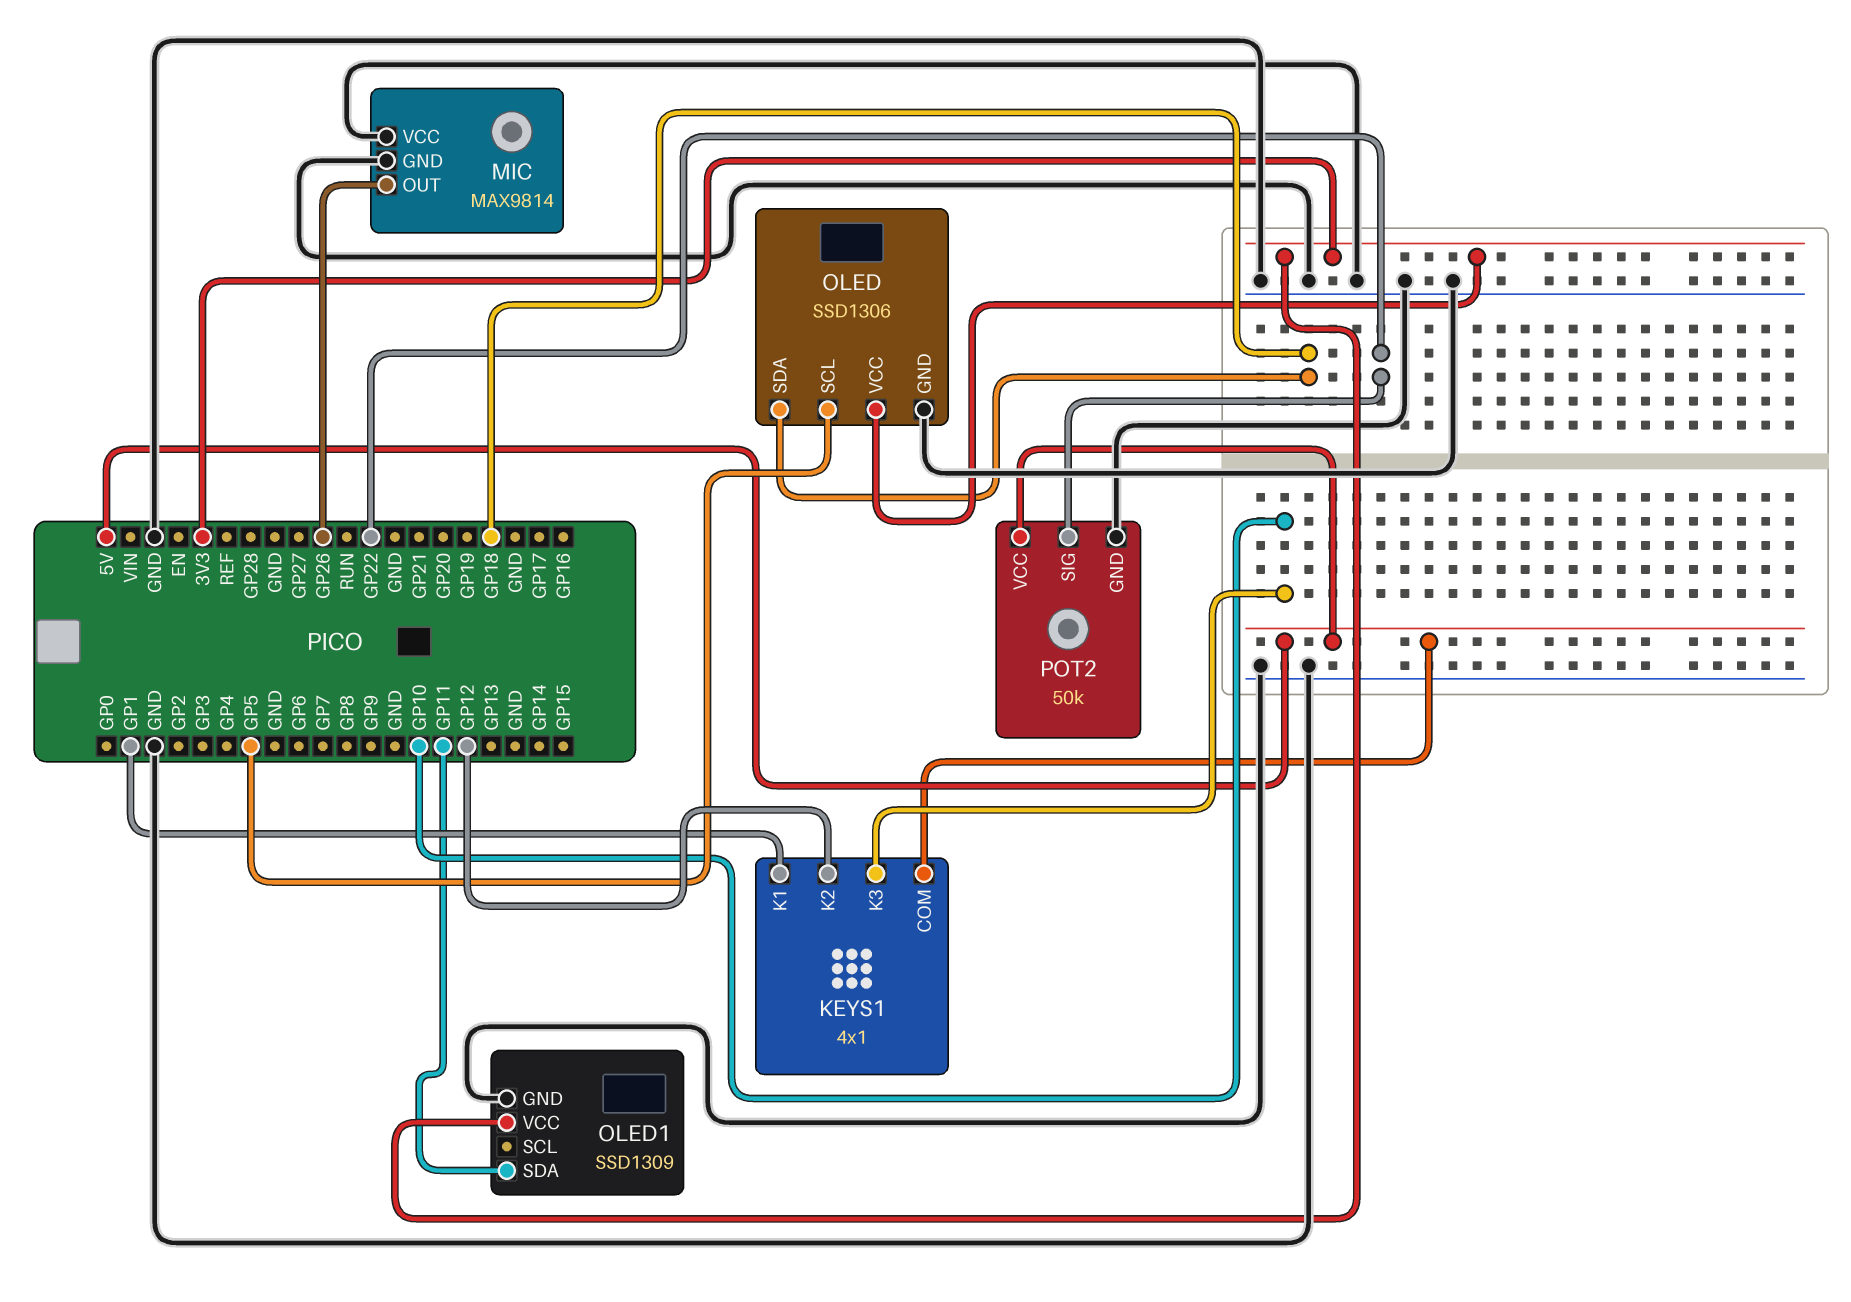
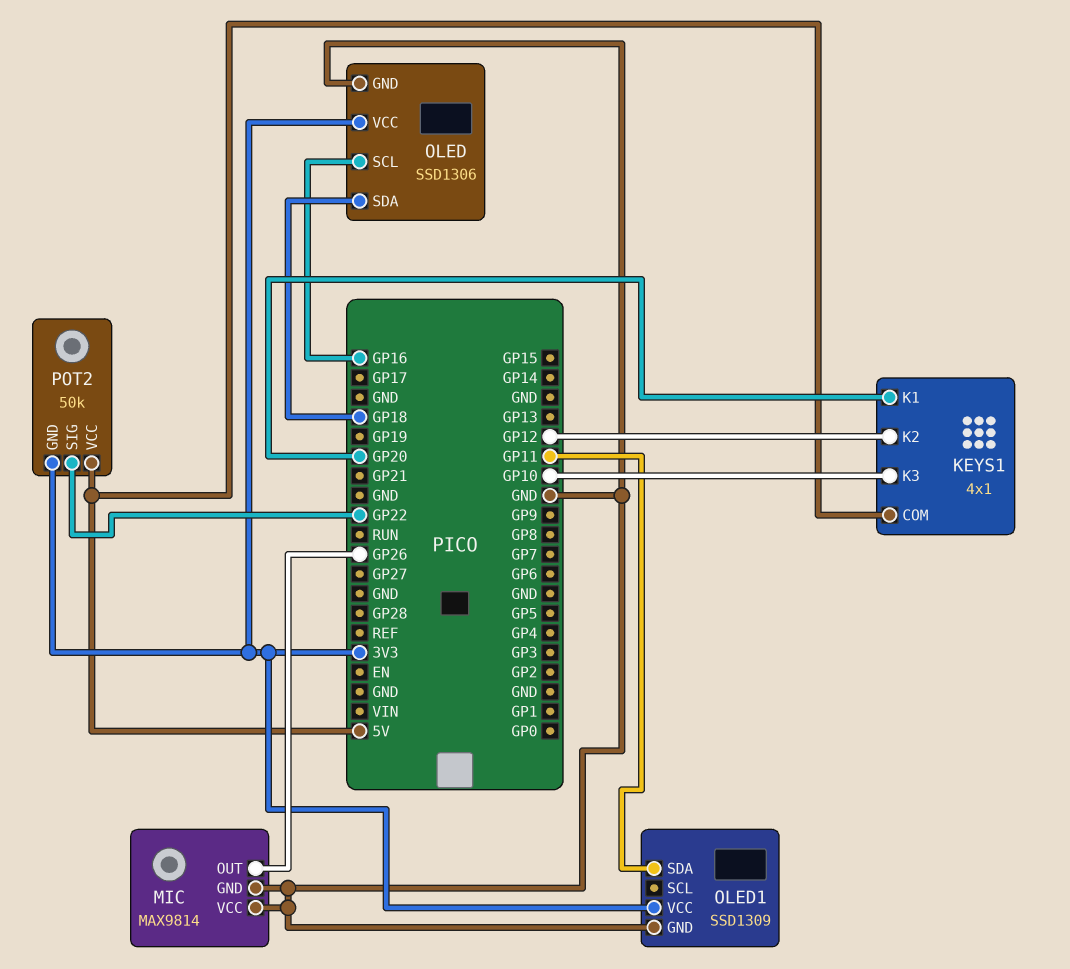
KEYS1 pin K1: GP1 -> GP20
OLED pin SCL: GP5 -> GP16
POT2 pin GND: GND -> 3V3

